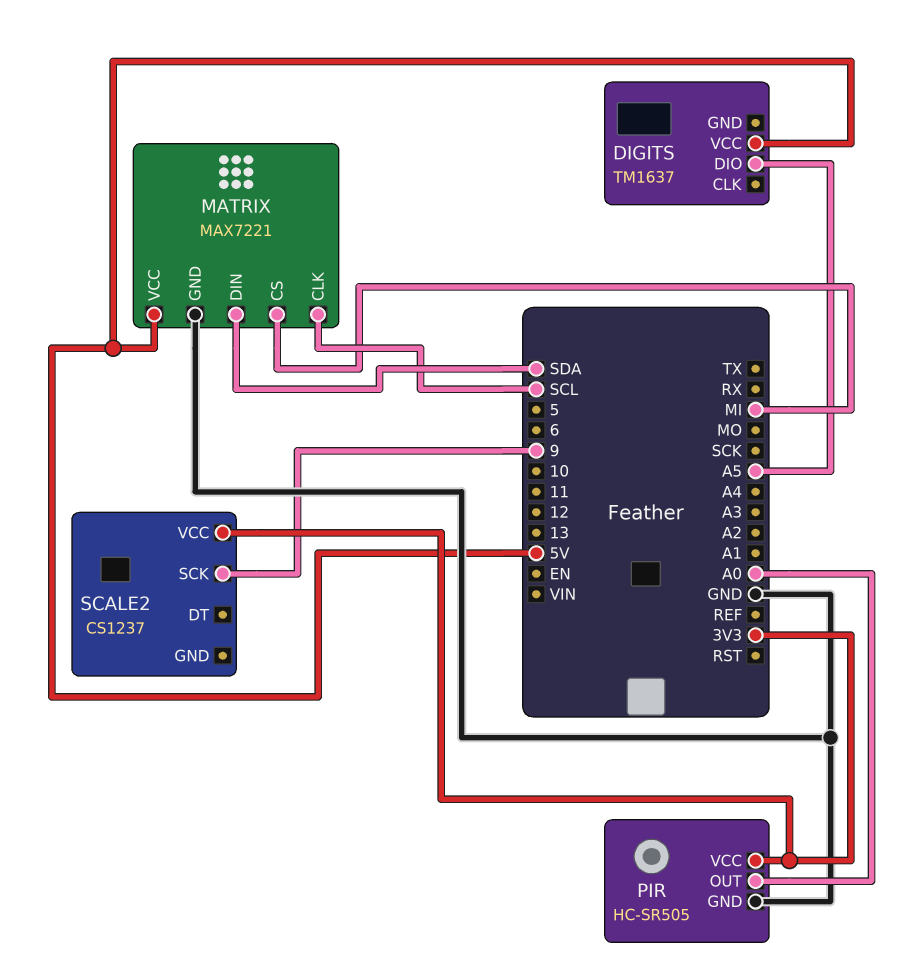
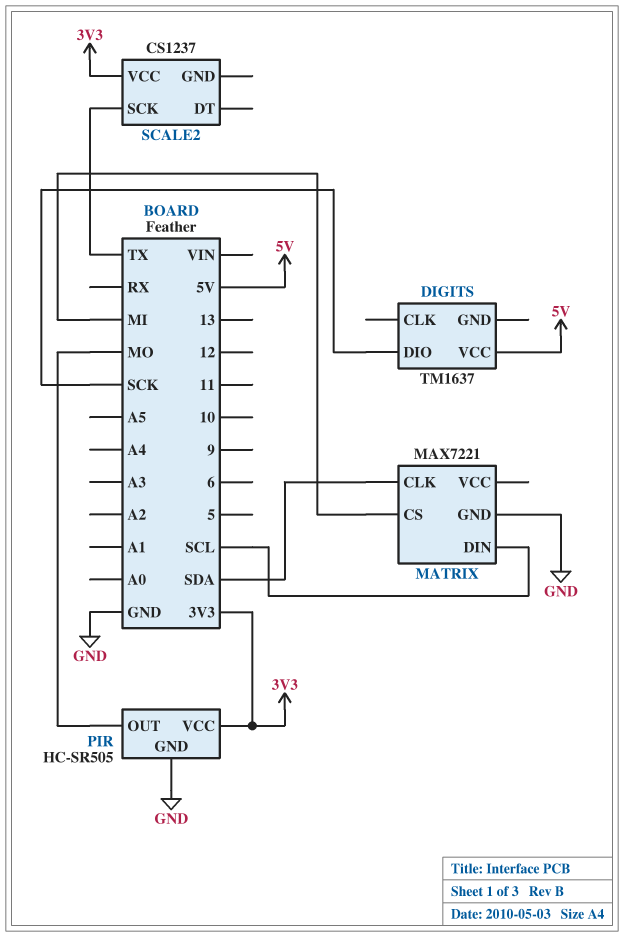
DIGITS pin DIO: A5 -> SCK
MATRIX pin CLK: SCL -> SDA
MATRIX pin DIN: SDA -> SCL
MATRIX pin VCC: 5V -> none
PIR pin OUT: A0 -> MO
SCALE2 pin SCK: 9 -> TX

